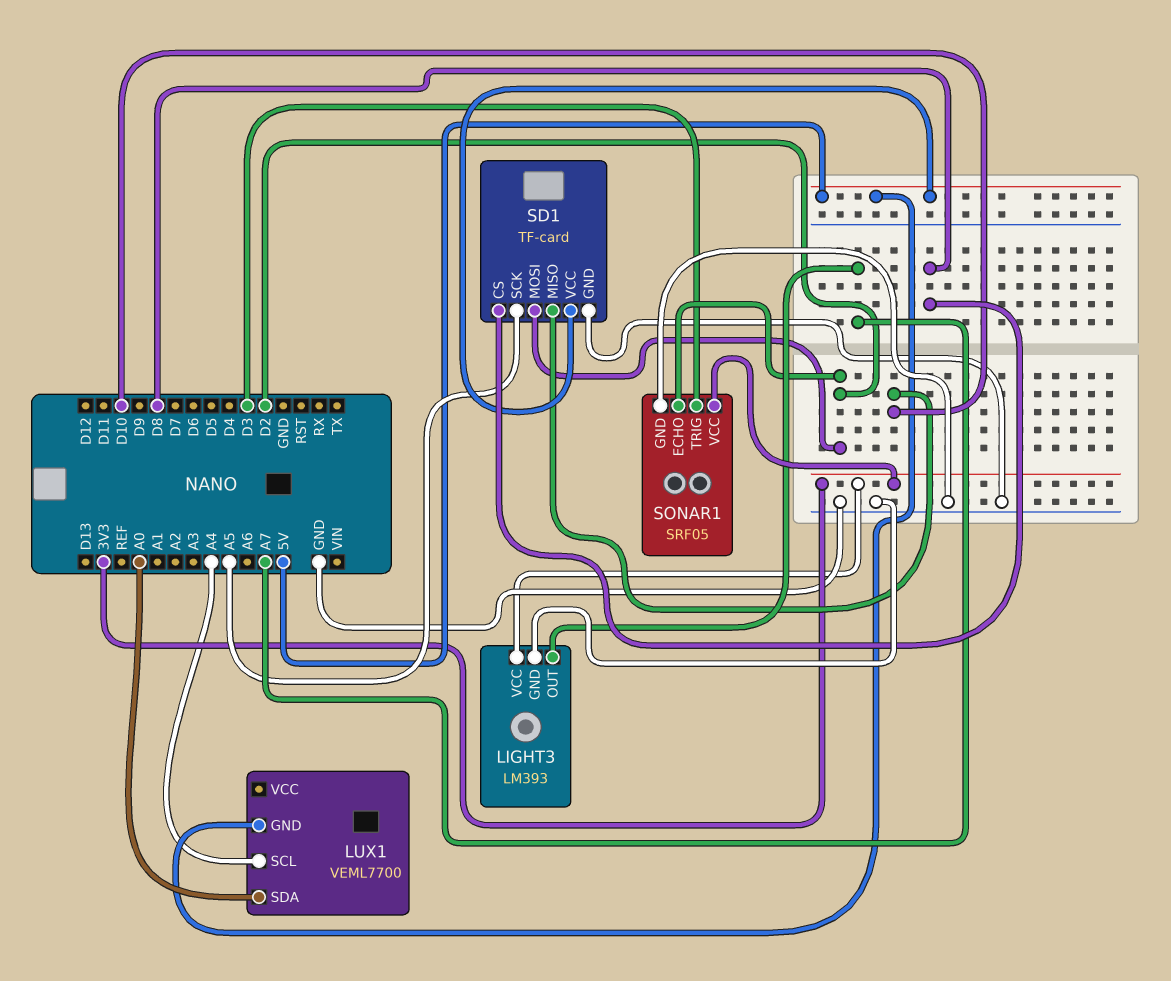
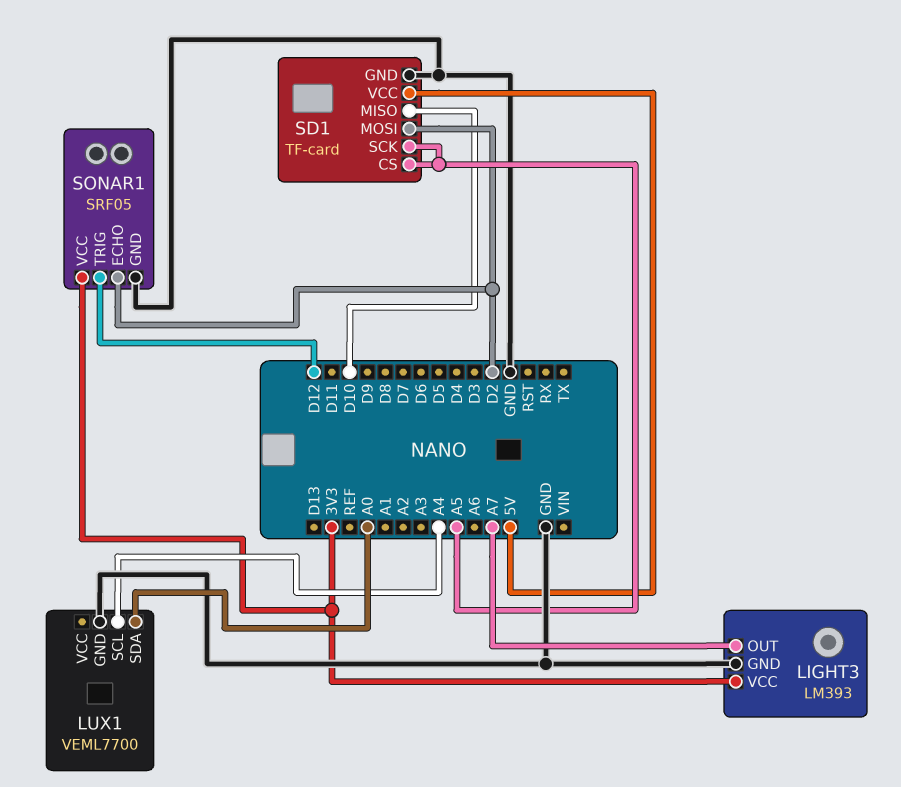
LUX1 pin GND: 5V -> GND
SD1 pin CS: D8 -> A5
SONAR1 pin TRIG: D3 -> D12

